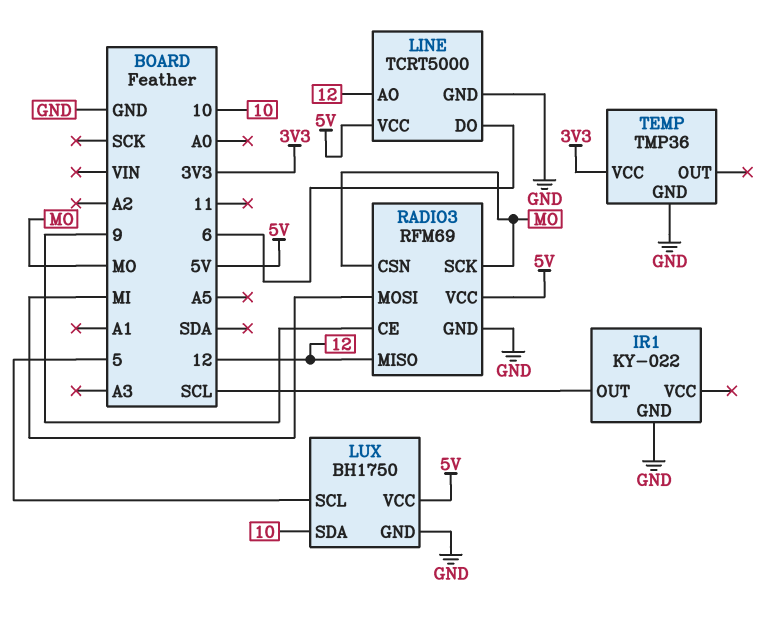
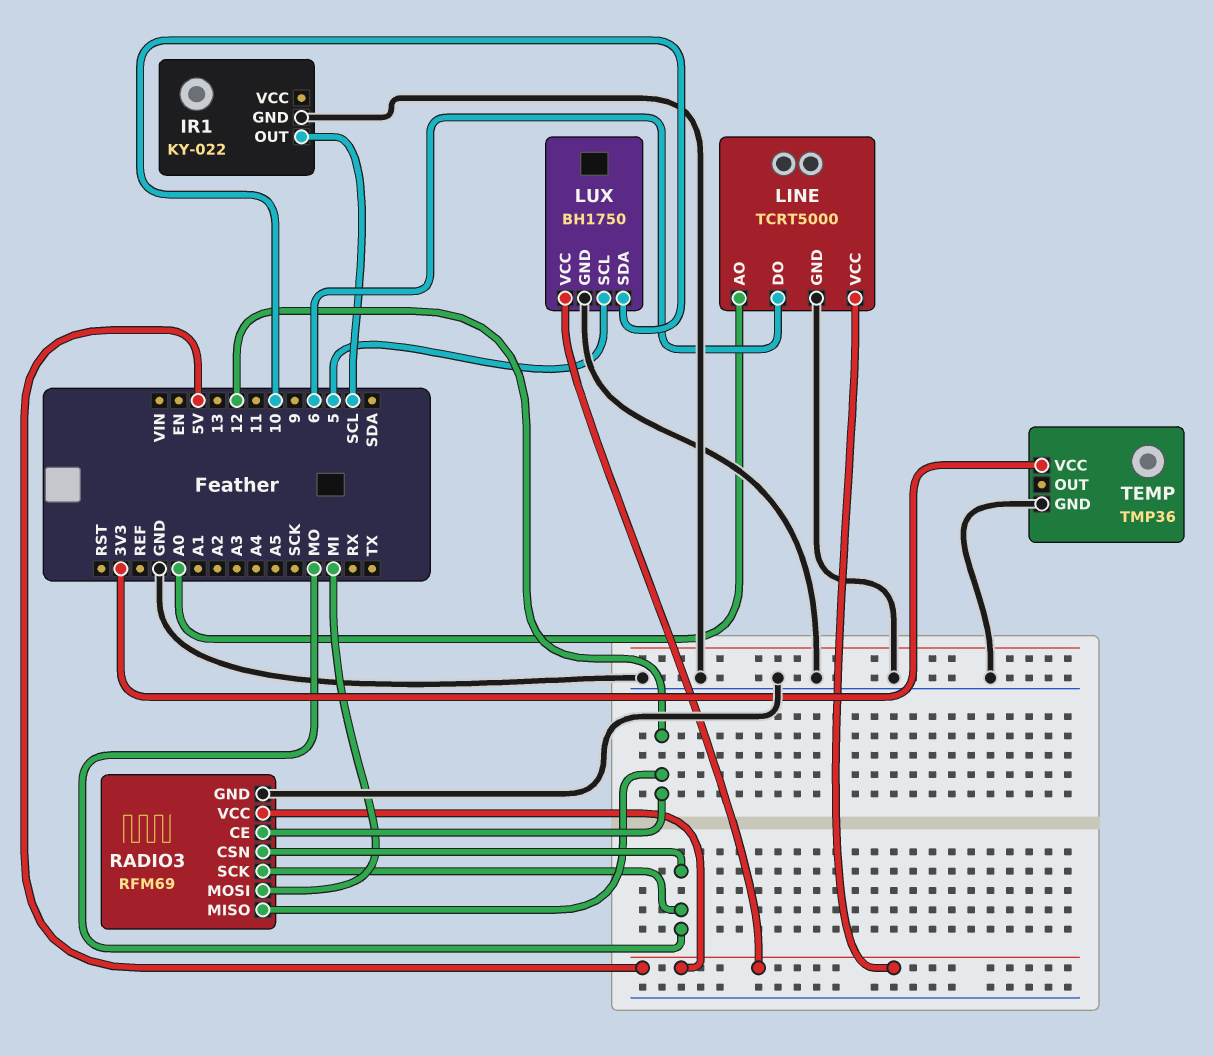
LINE pin AO: 12 -> A0
RADIO3 pin CE: 9 -> 12

